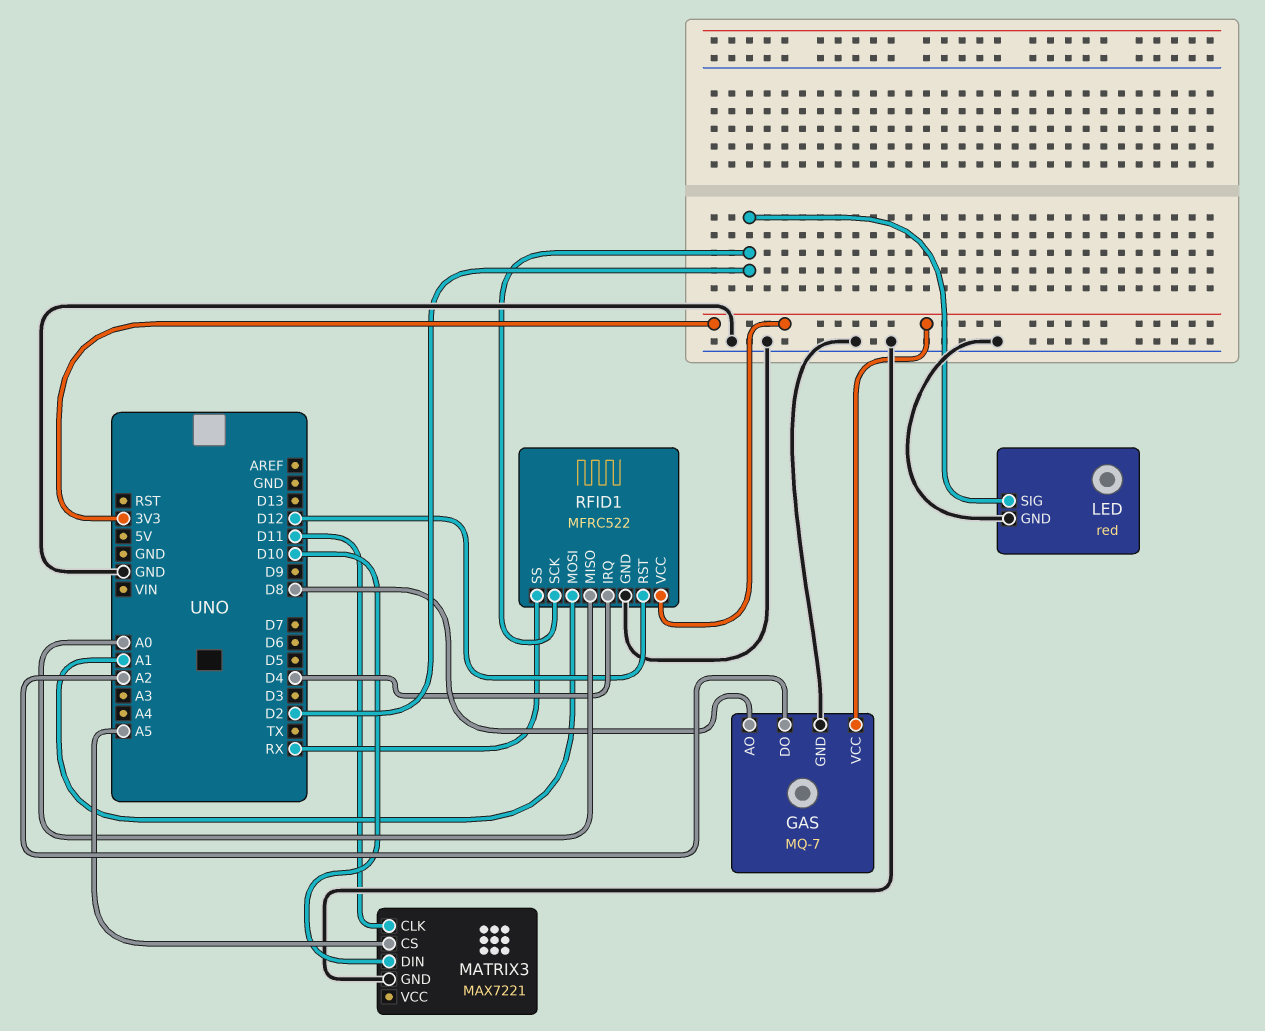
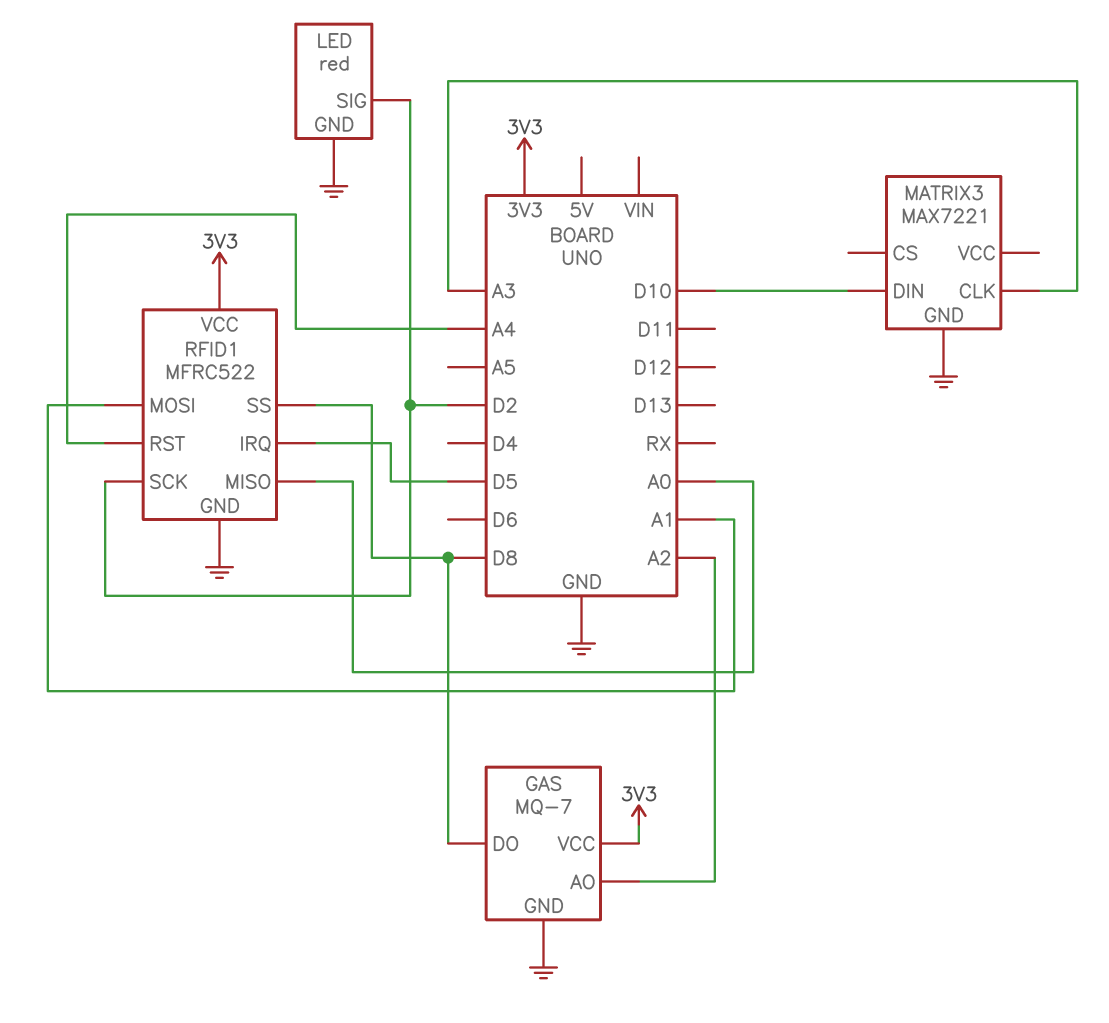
GAS pin AO: D8 -> A2
GAS pin DO: A2 -> D8
MATRIX3 pin CLK: D11 -> A3
MATRIX3 pin CS: A5 -> none
RFID1 pin IRQ: D4 -> D5
RFID1 pin RST: D12 -> A4
RFID1 pin SS: RX -> D8

